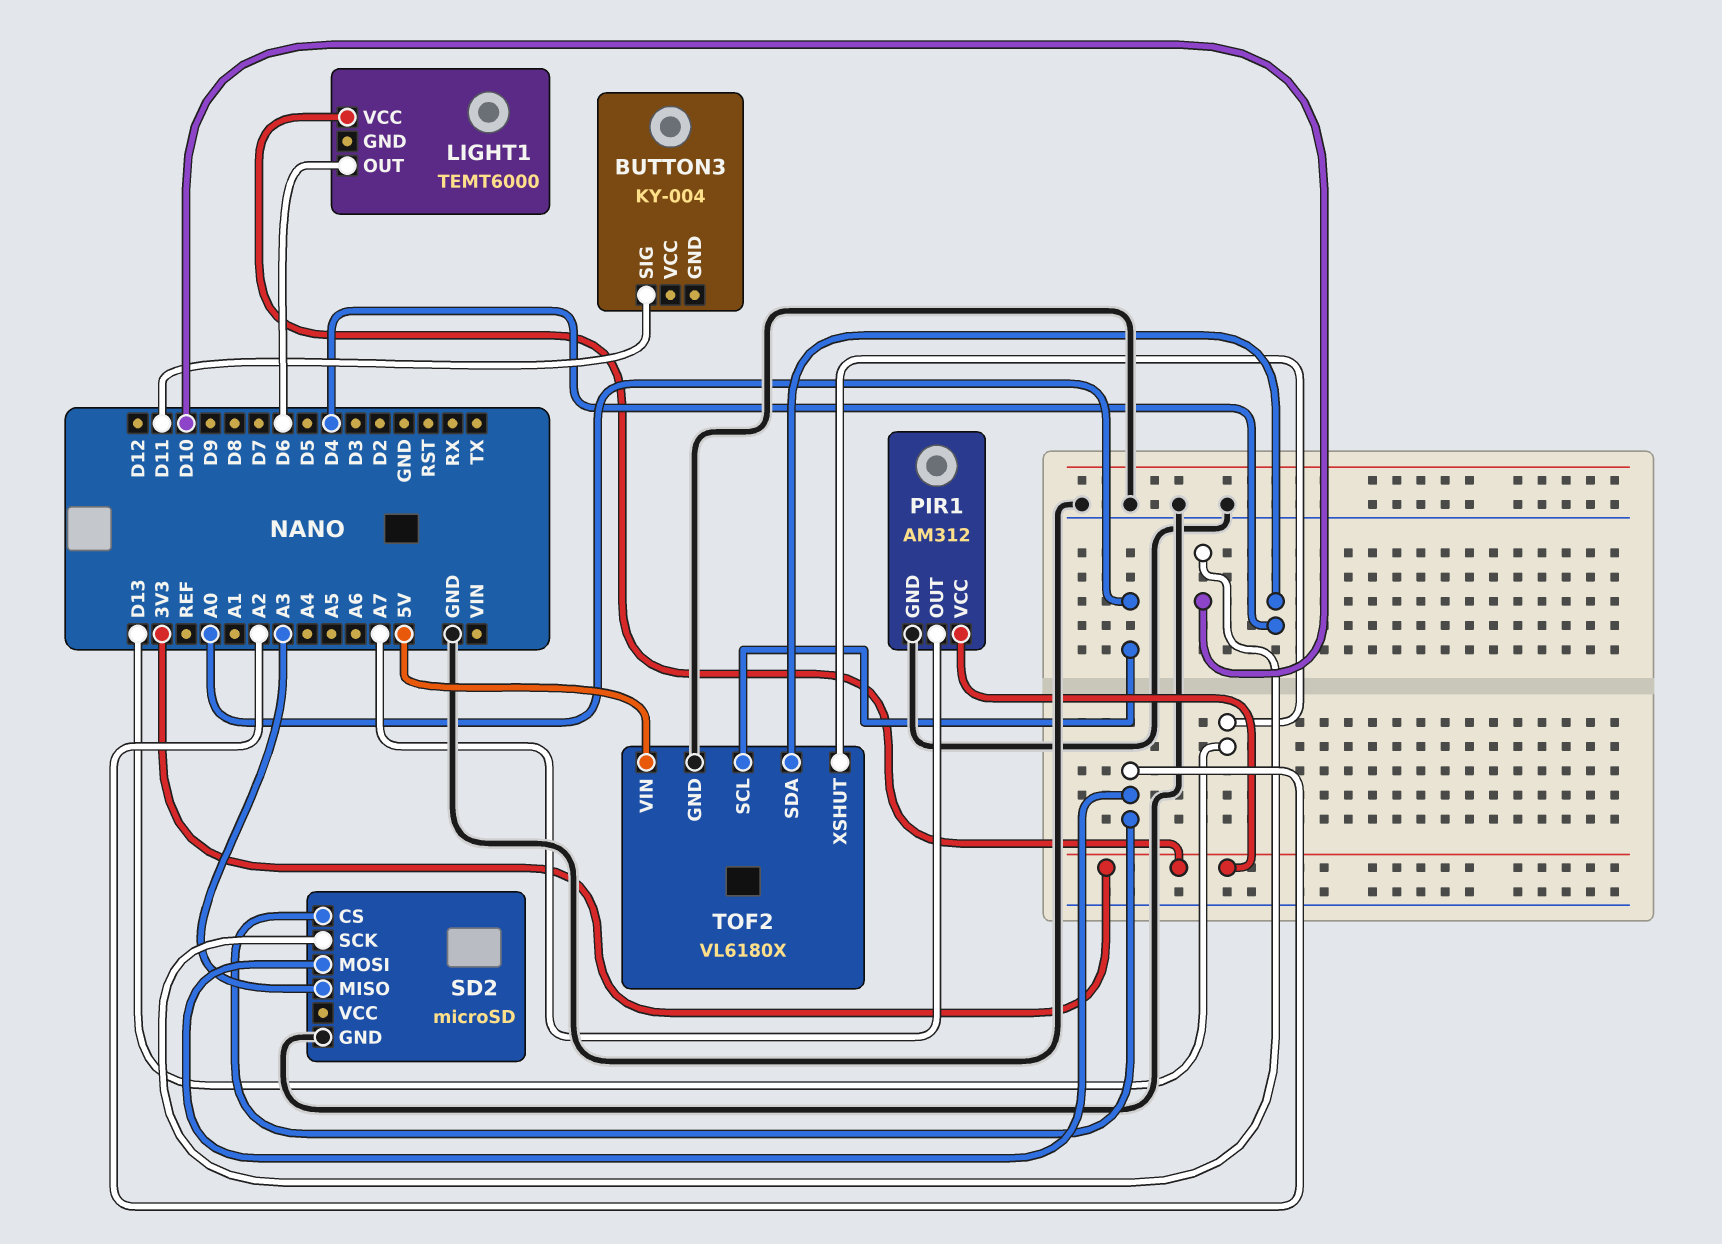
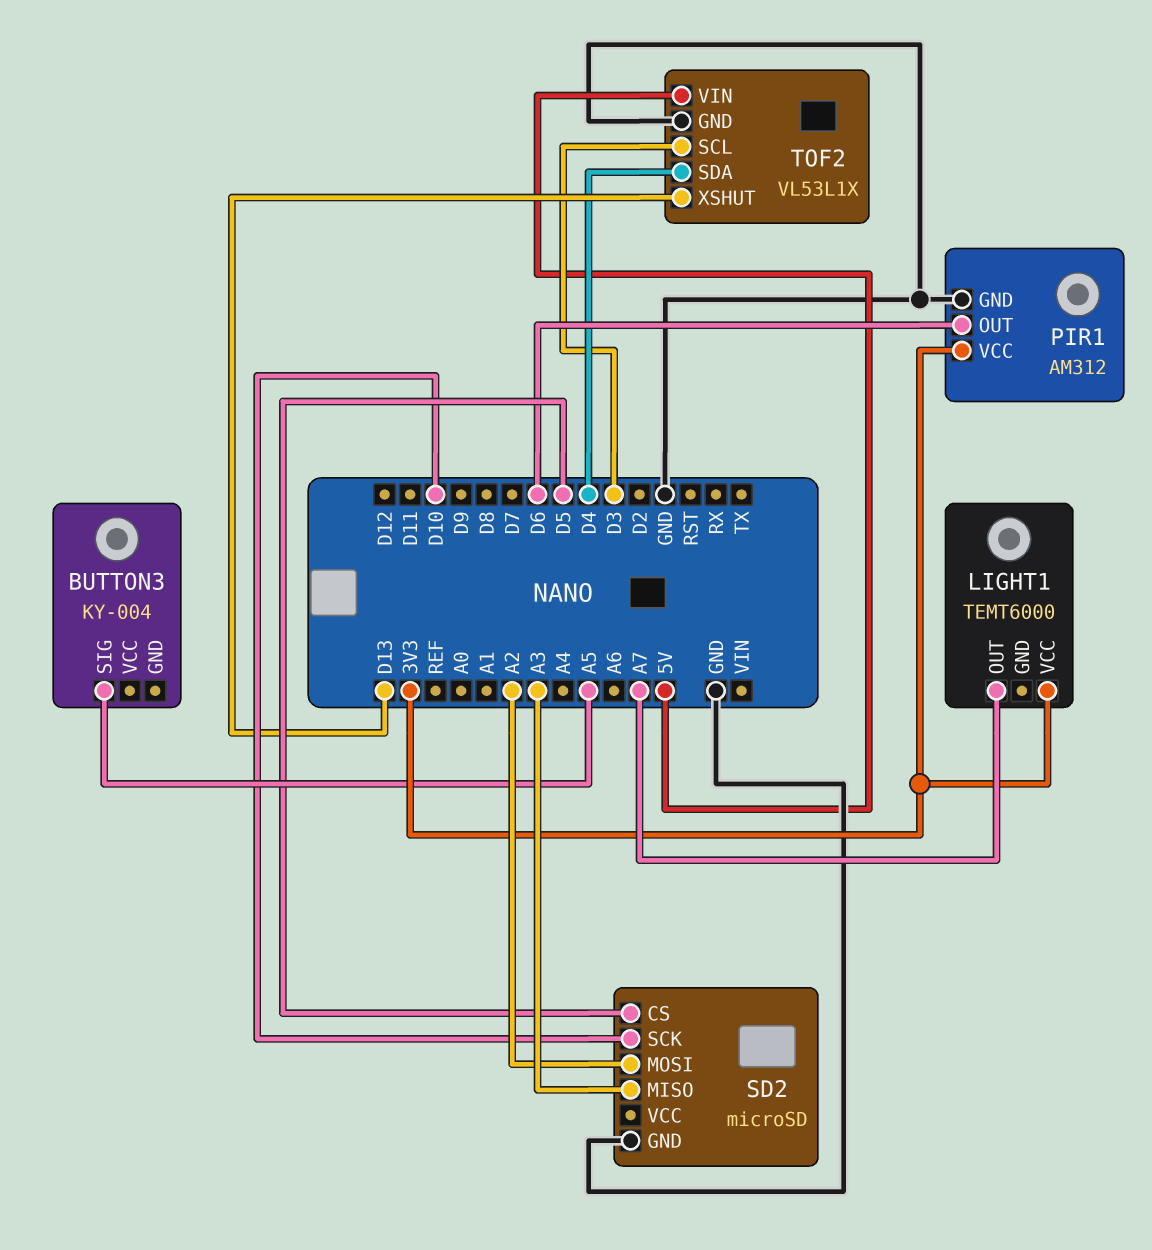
BUTTON3 pin SIG: D11 -> A5
LIGHT1 pin OUT: D6 -> A7
PIR1 pin OUT: A7 -> D6
SD2 pin CS: A2 -> D5
TOF2: VL6180X -> VL53L1X
TOF2 pin SCL: A0 -> D3

